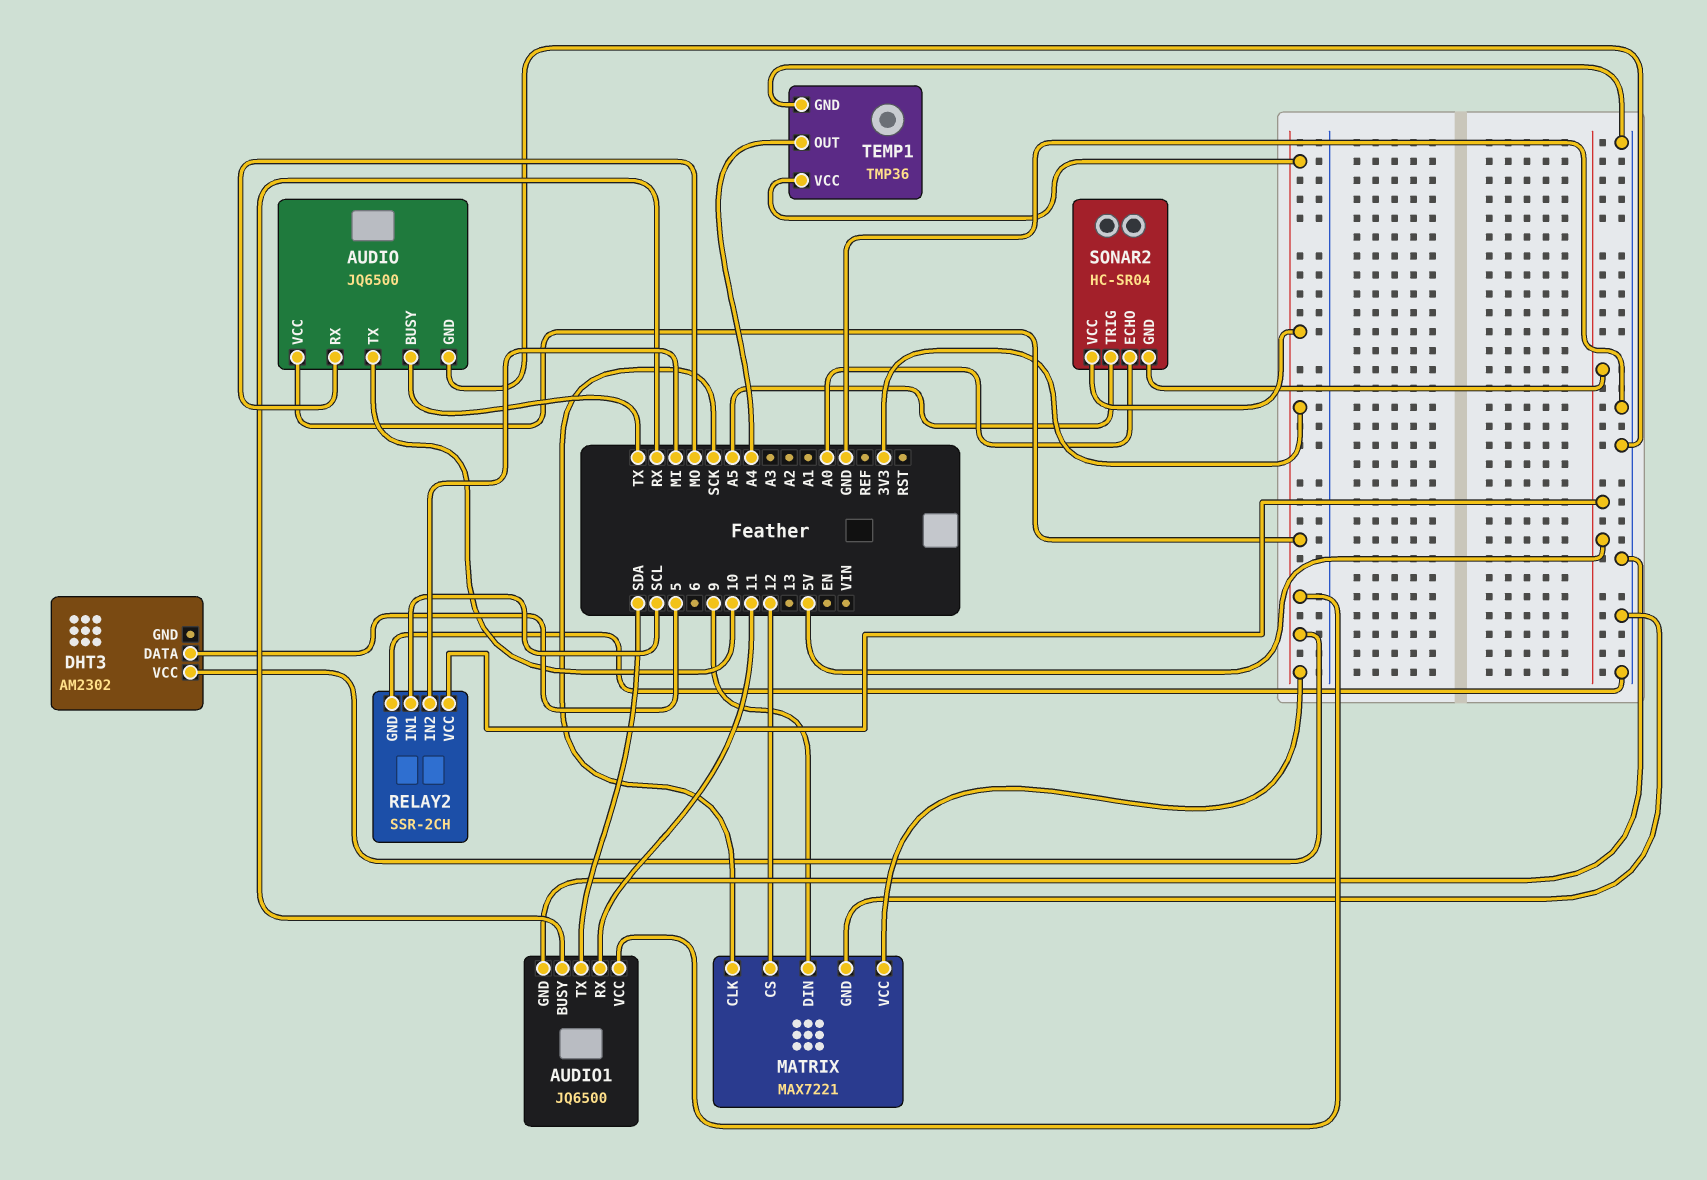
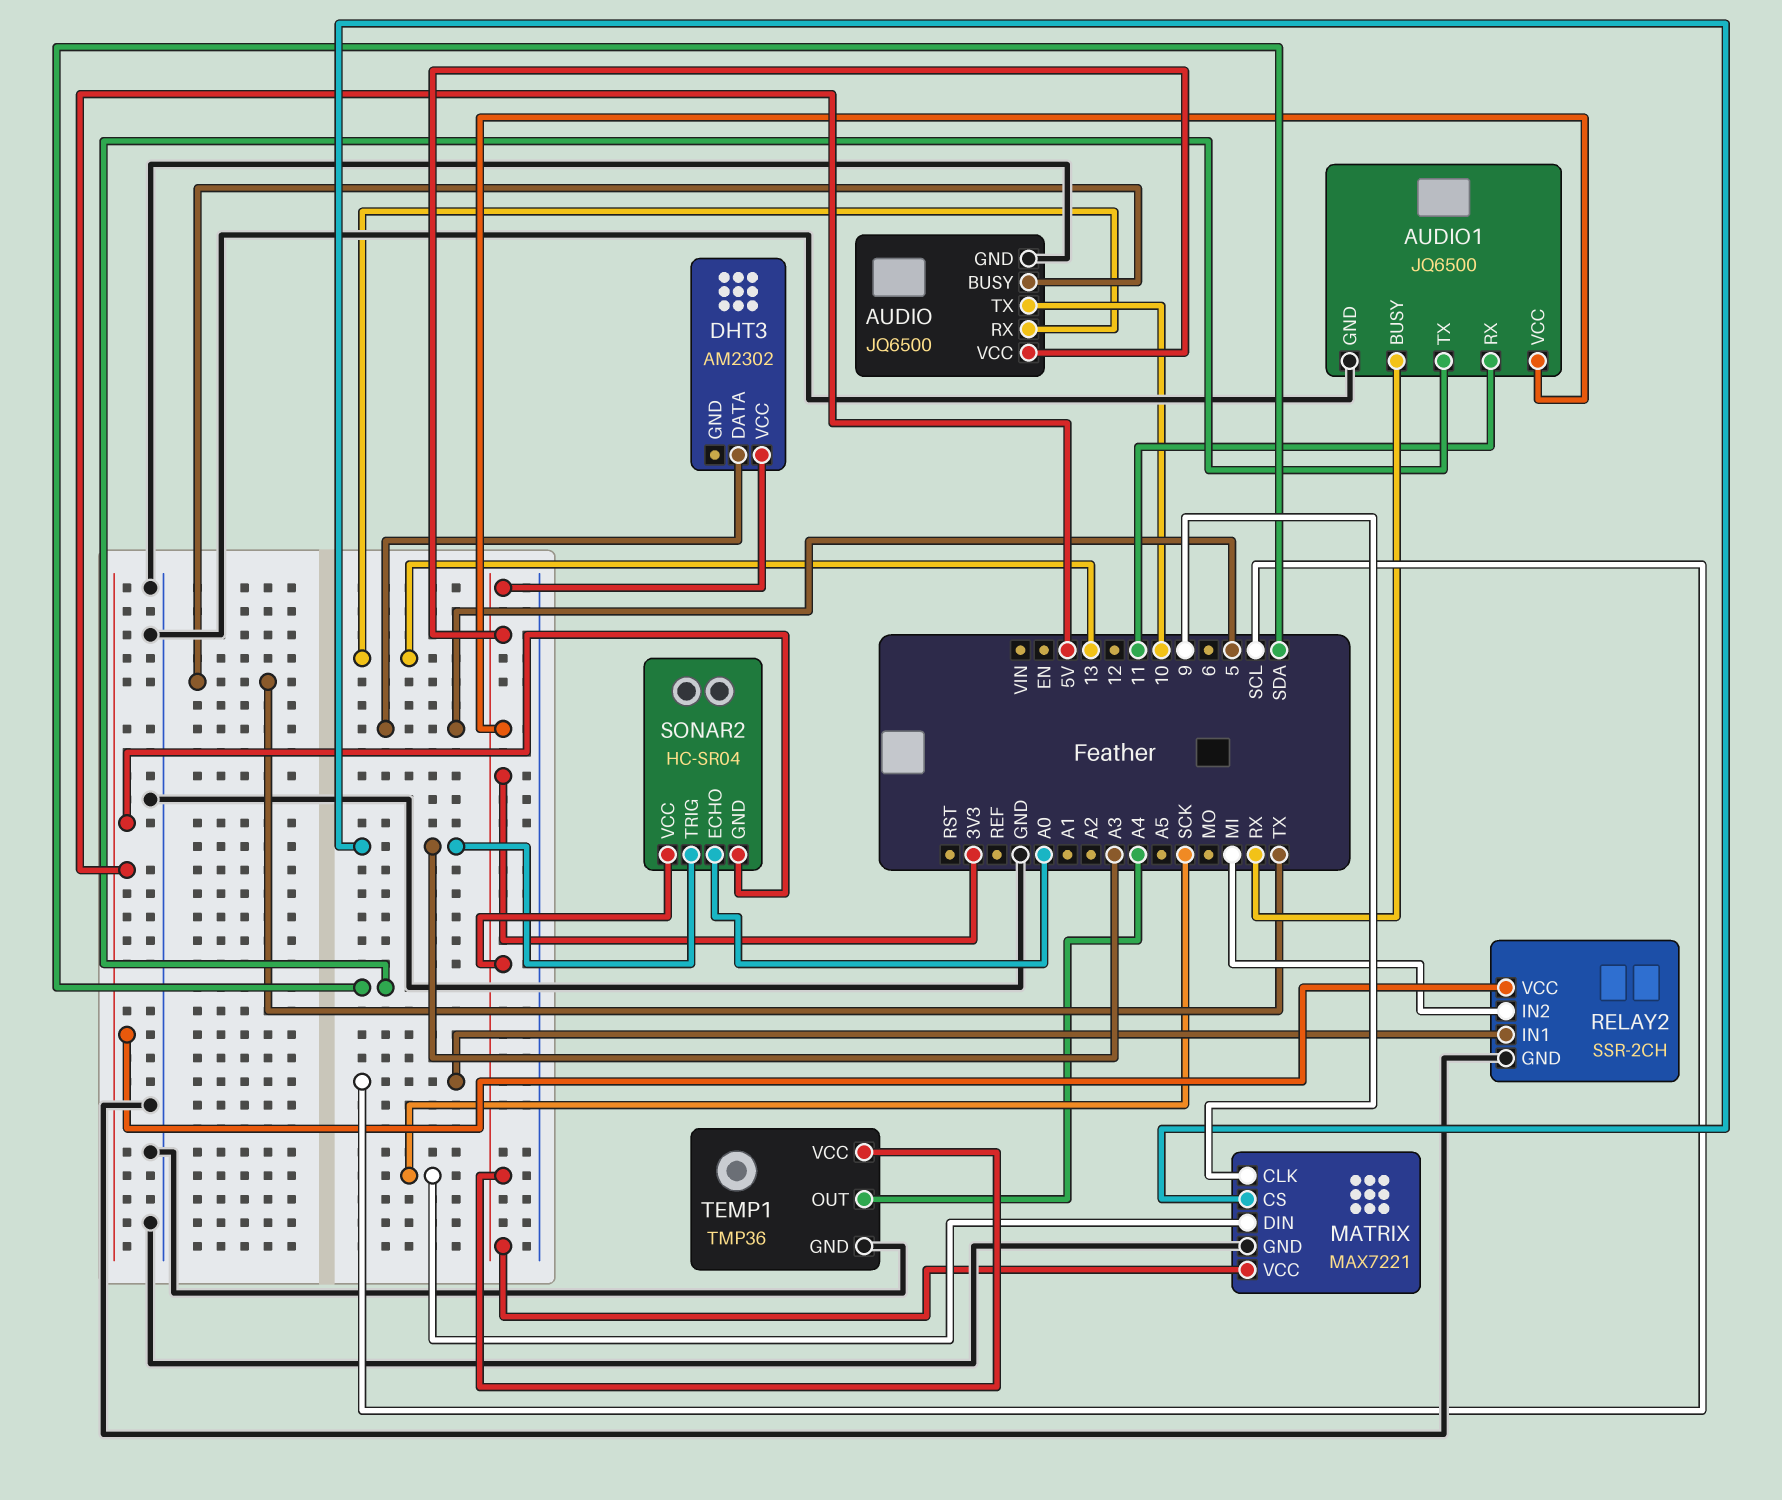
AUDIO pin RX: MO -> 13
MATRIX pin CLK: SCK -> 9
MATRIX pin CS: 12 -> A3
MATRIX pin DIN: 9 -> SCK
SONAR2 pin TRIG: A5 -> A3

